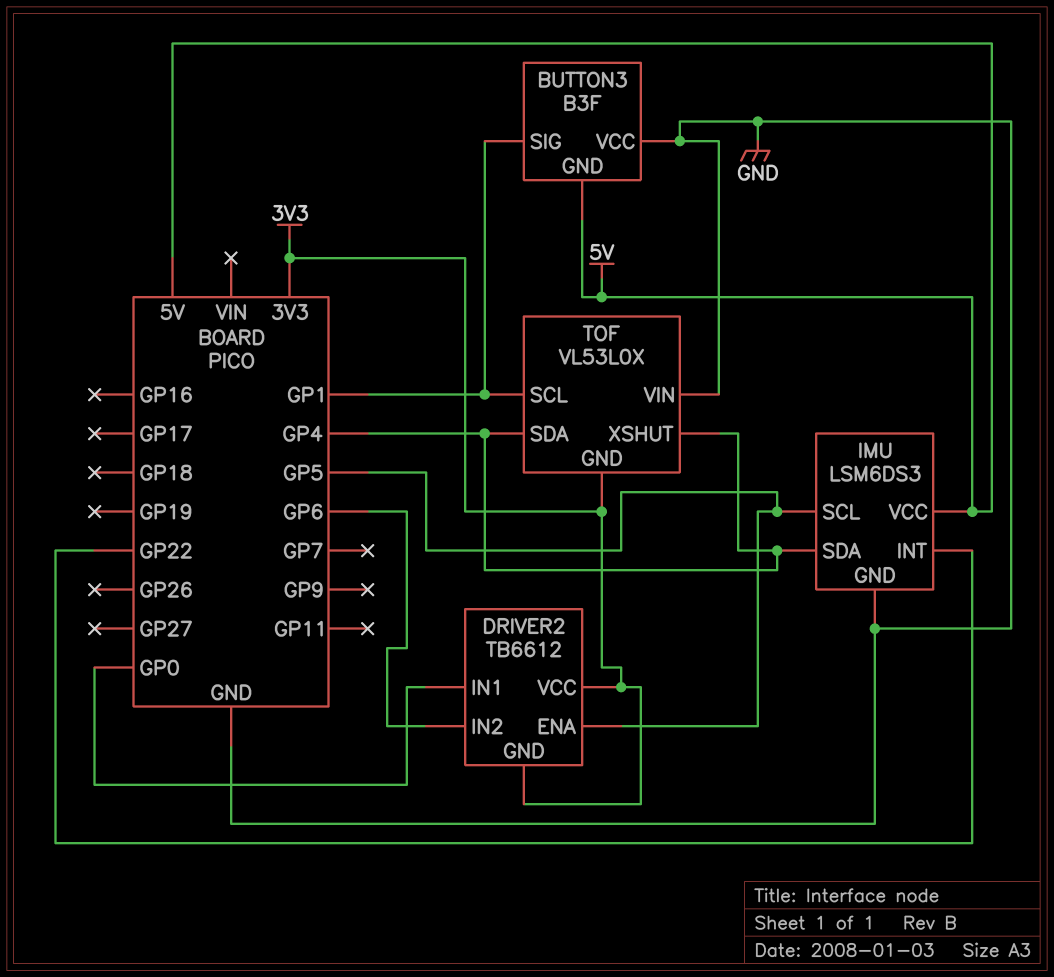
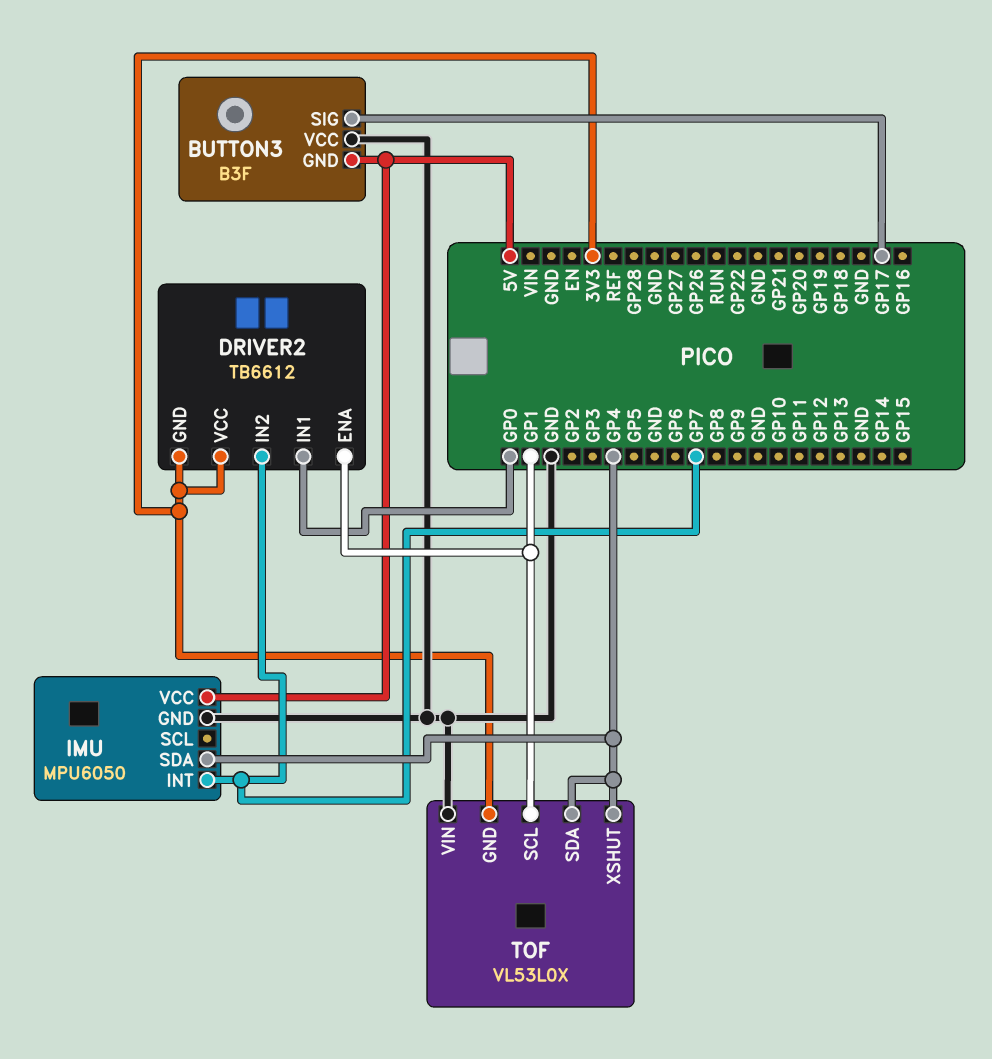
BUTTON3 pin SIG: GP1 -> GP17
DRIVER2 pin ENA: GP5 -> GP1
DRIVER2 pin IN2: GP6 -> GP7
IMU: LSM6DS3 -> MPU6050
IMU pin INT: GP22 -> GP7
IMU pin SCL: GP5 -> none

